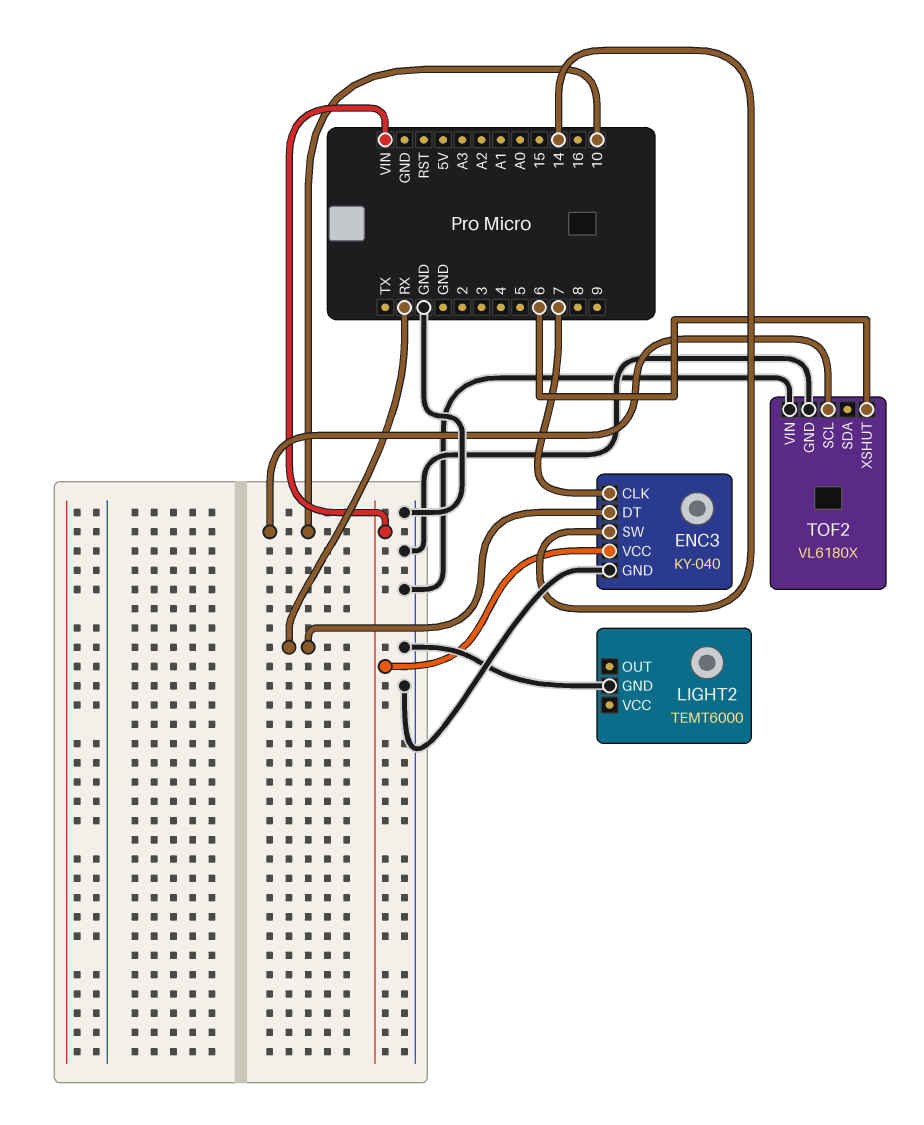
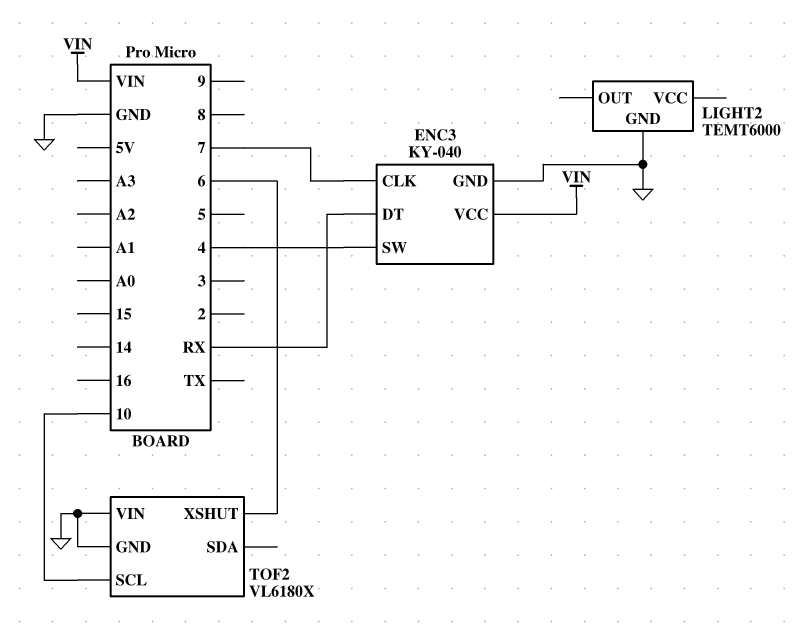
ENC3 pin SW: 14 -> 4

